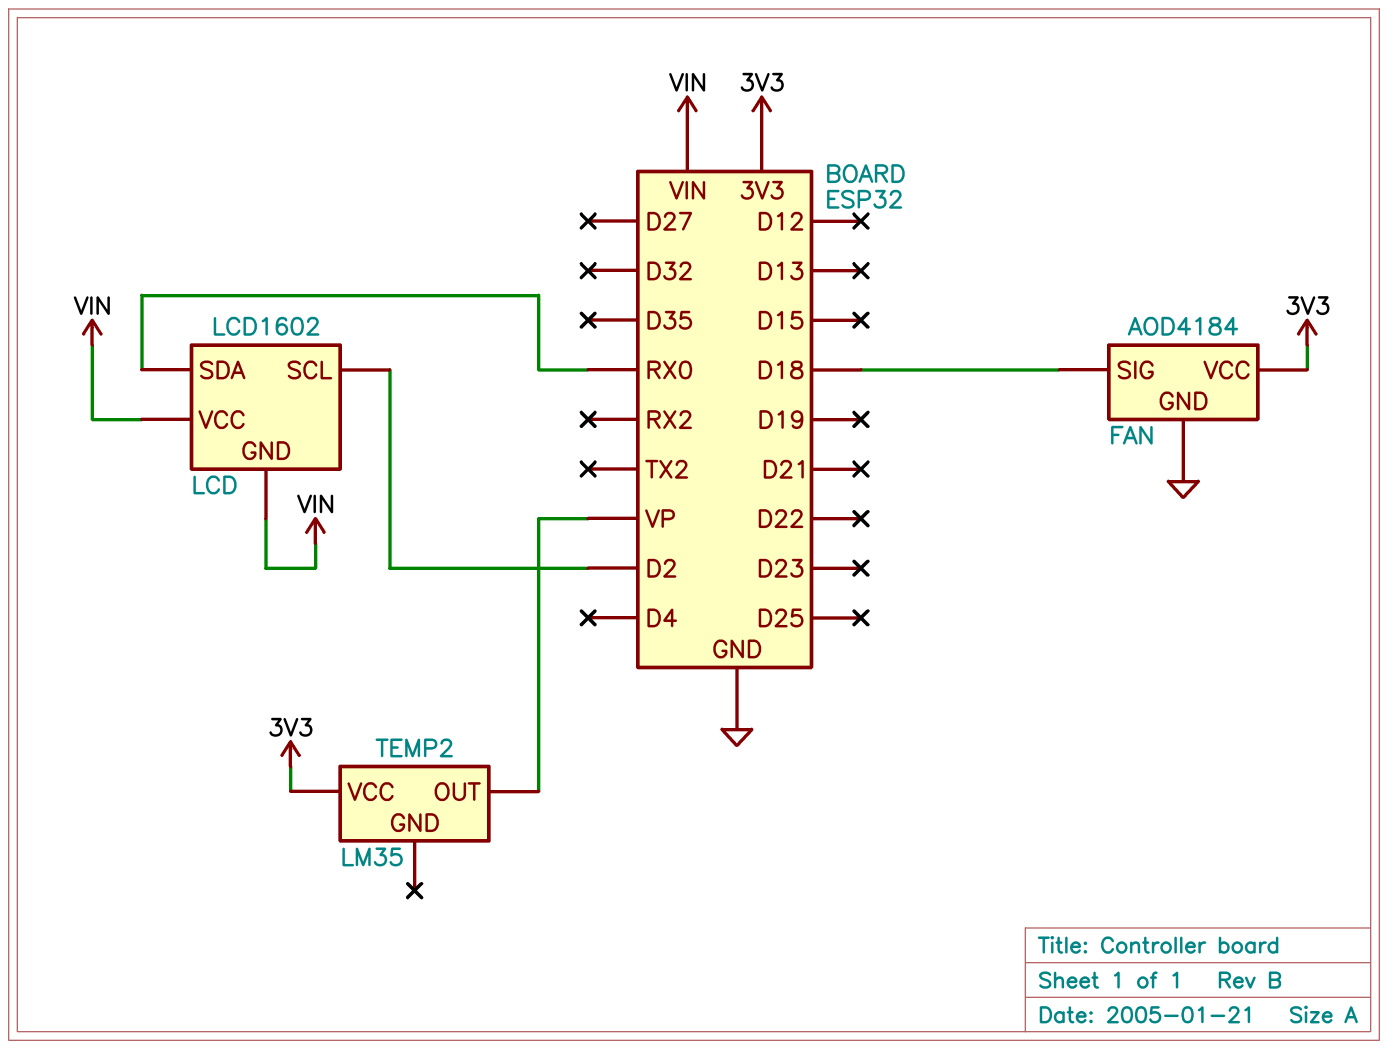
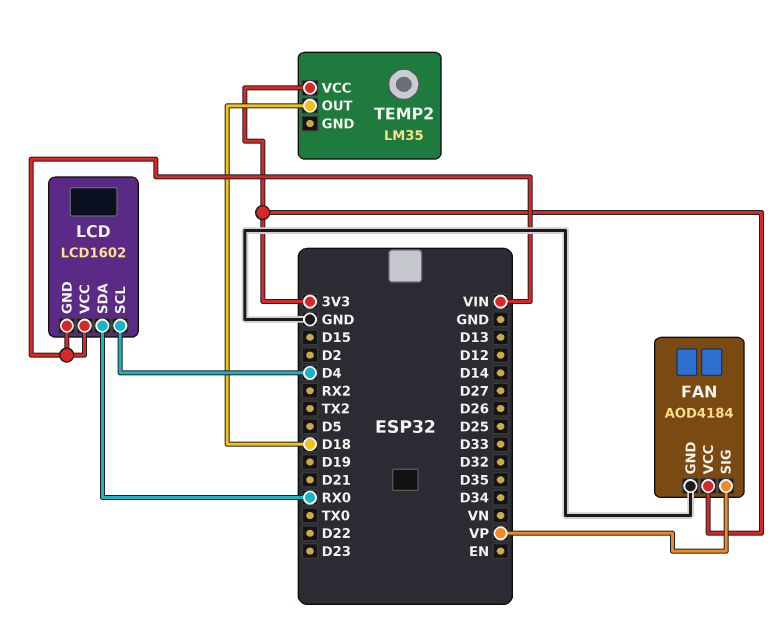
FAN pin SIG: D18 -> VP
LCD pin SCL: D2 -> D4
TEMP2 pin OUT: VP -> D18

